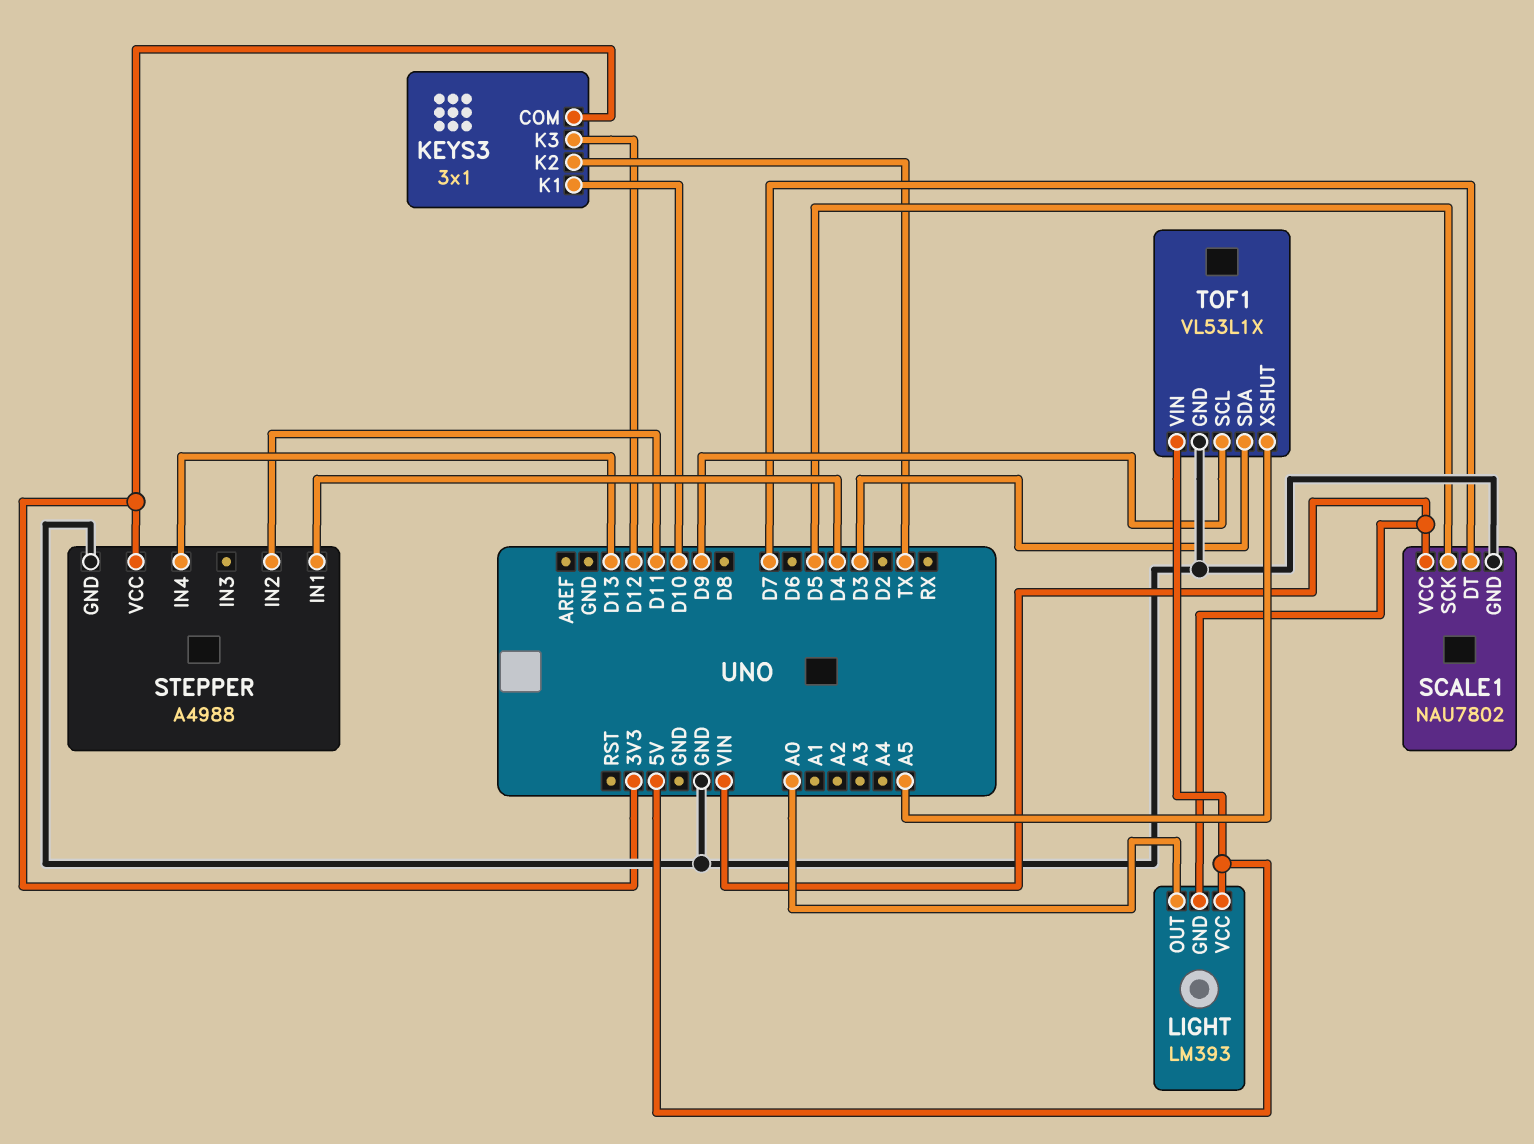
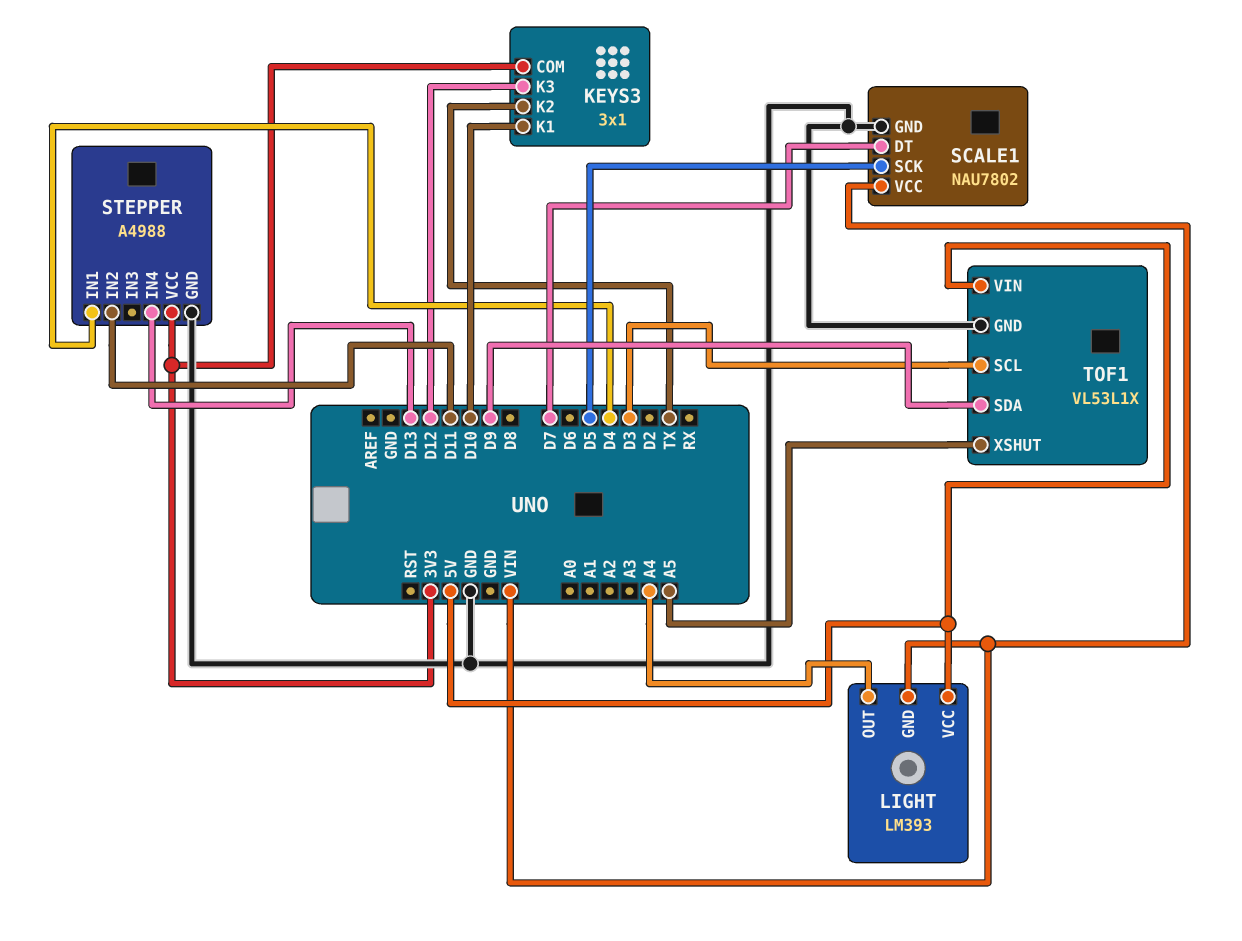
LIGHT pin OUT: A0 -> A4
TOF1 pin SCL: D9 -> D3
TOF1 pin SDA: D3 -> D9

